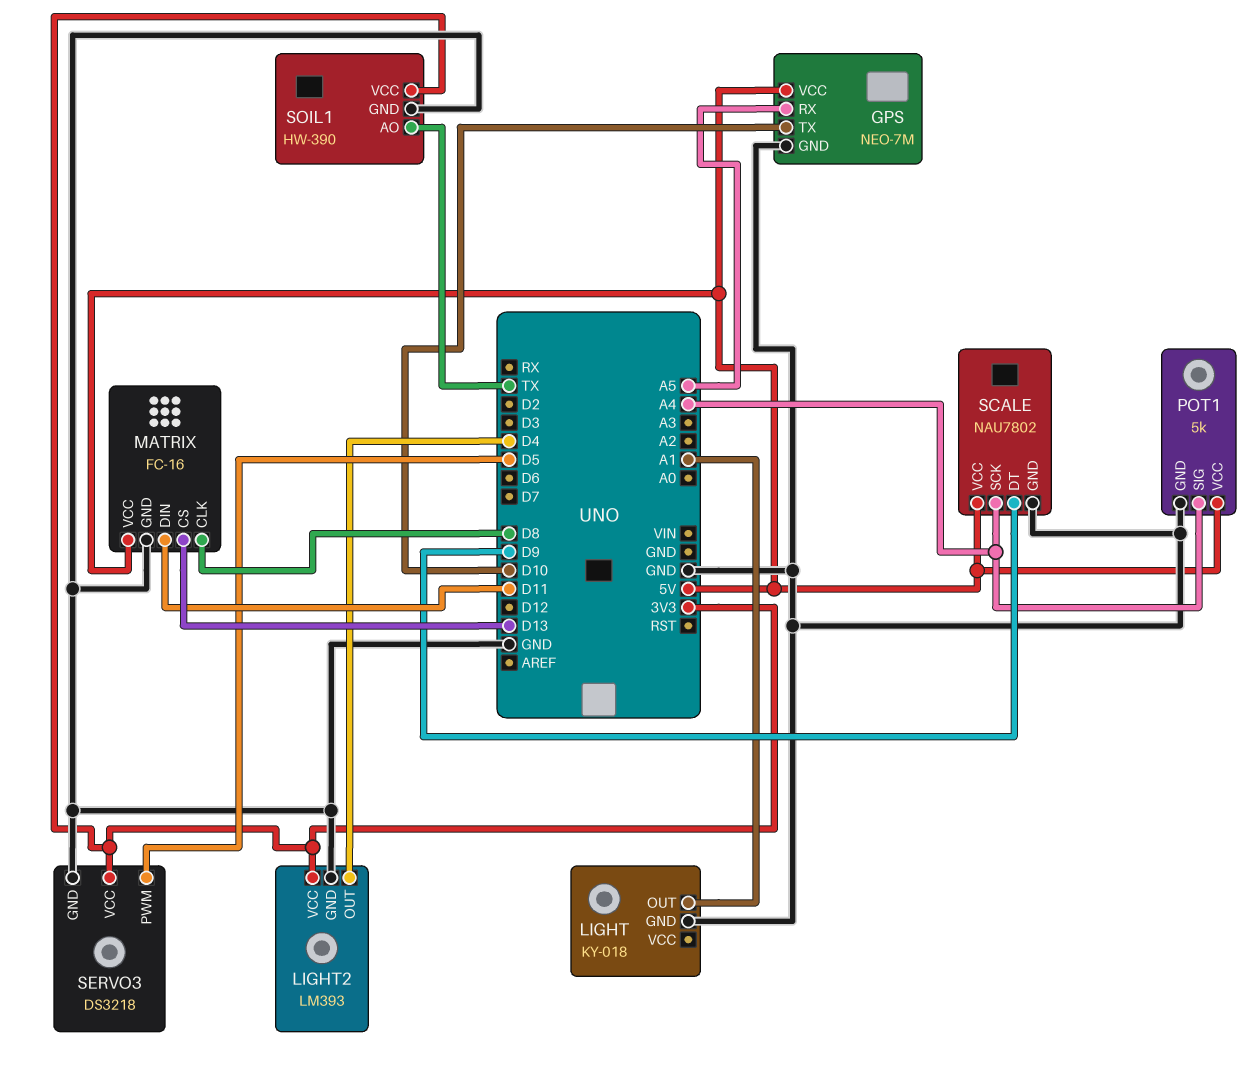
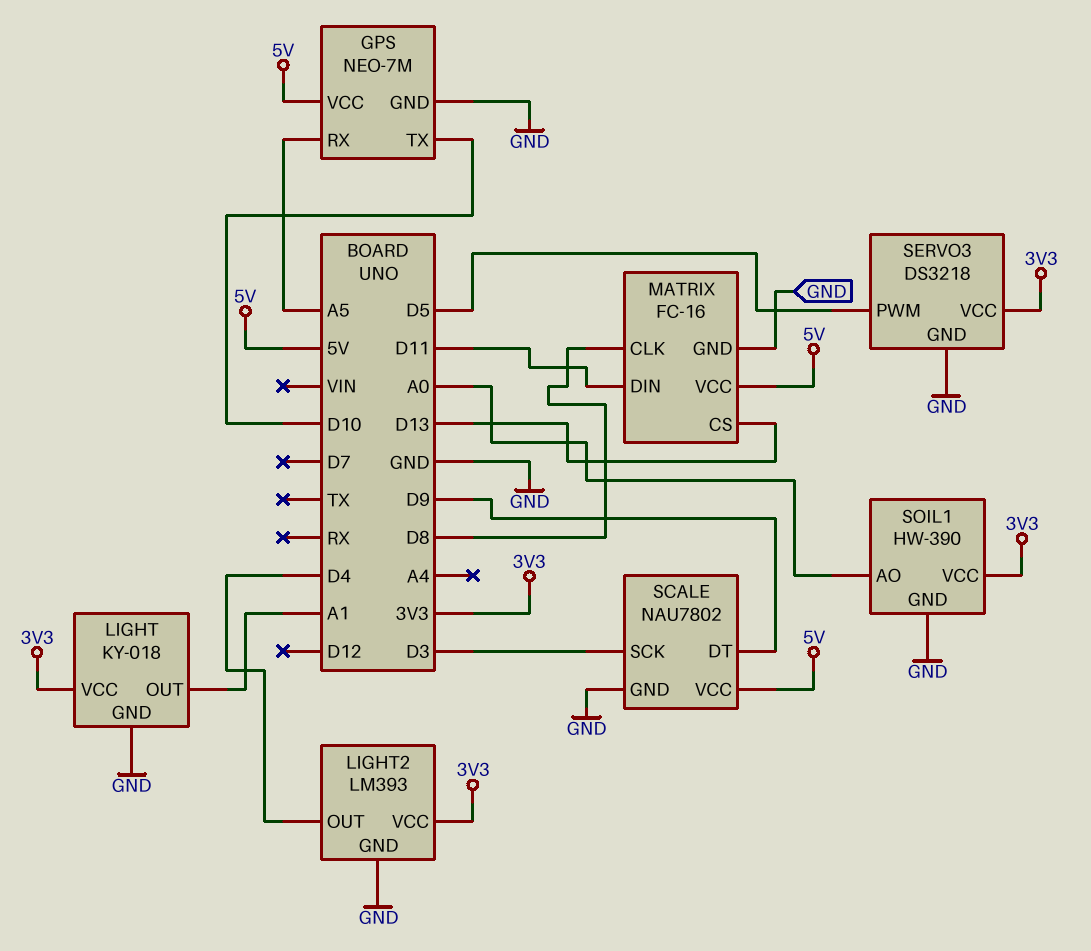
LIGHT pin VCC: none -> 3V3
POT1: 5k -> none
POT1 pin GND: GND -> none
POT1 pin SIG: A4 -> none
POT1 pin VCC: 5V -> none
SCALE pin SCK: A4 -> D3
SOIL1 pin AO: TX -> A0

